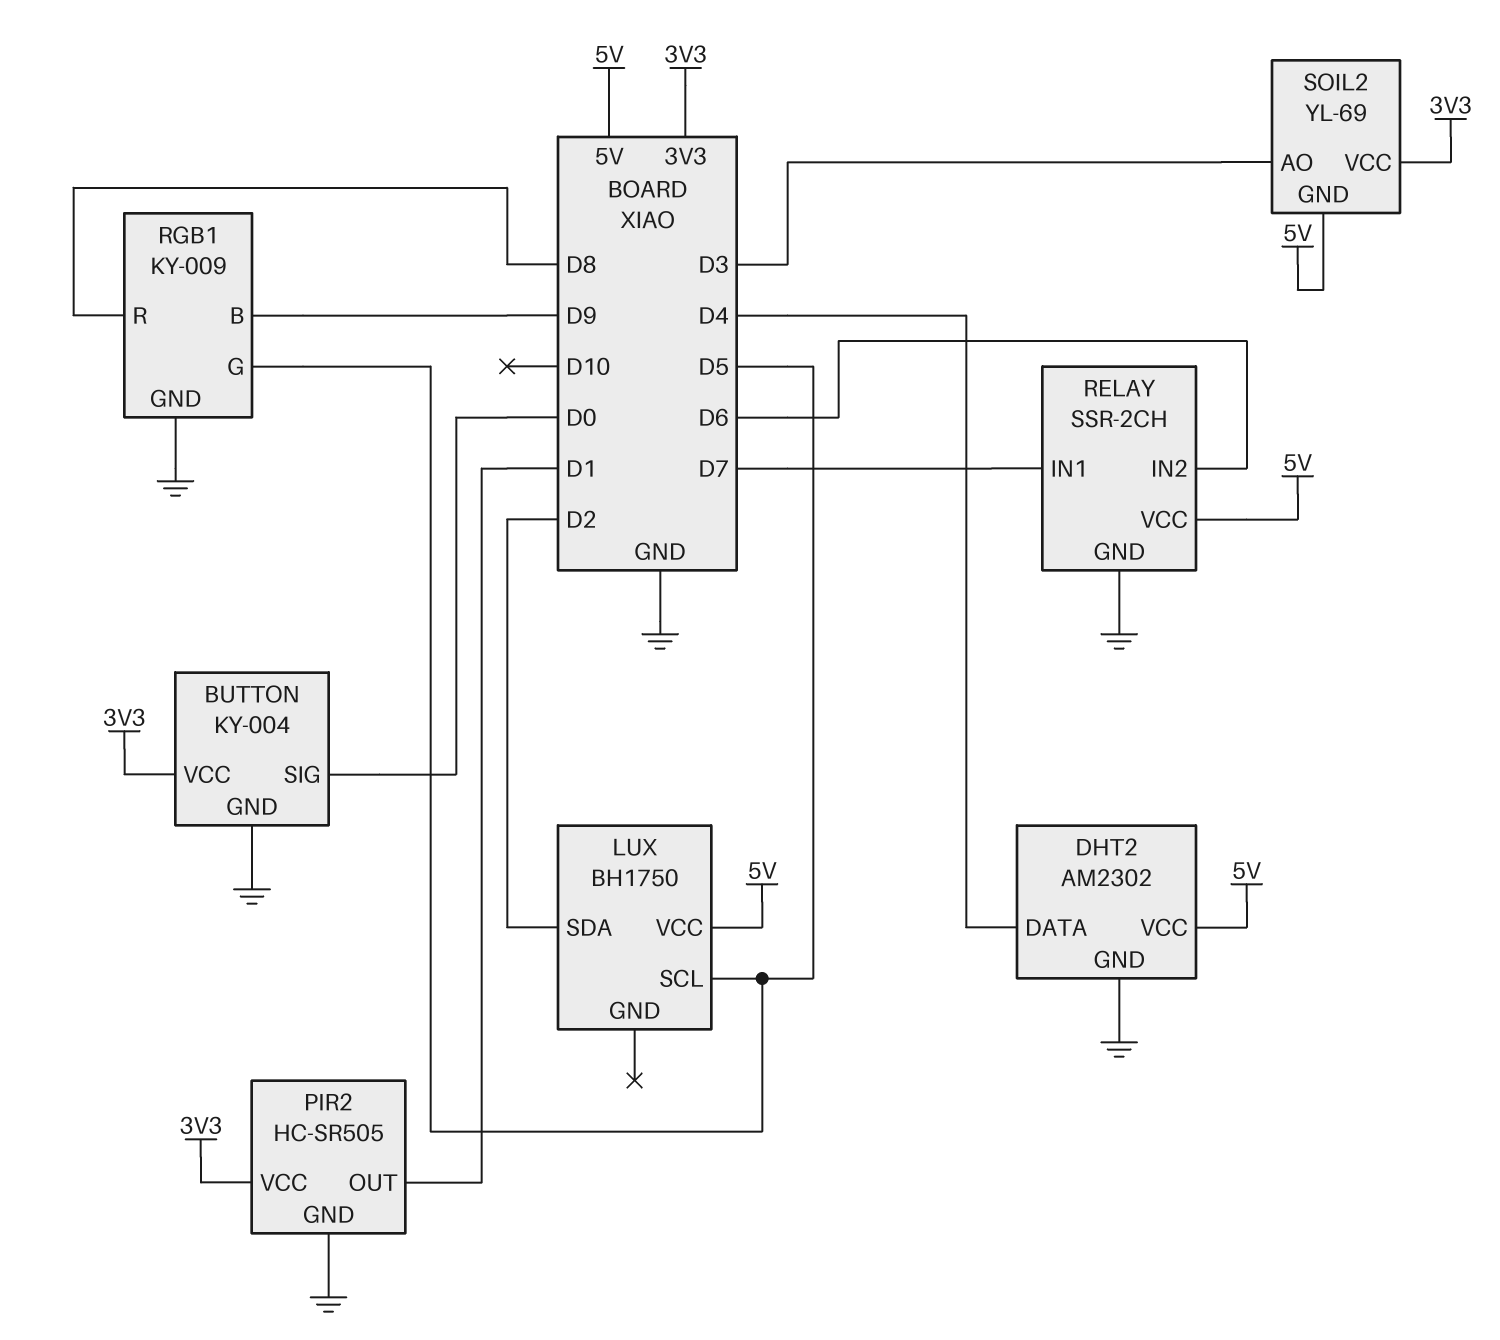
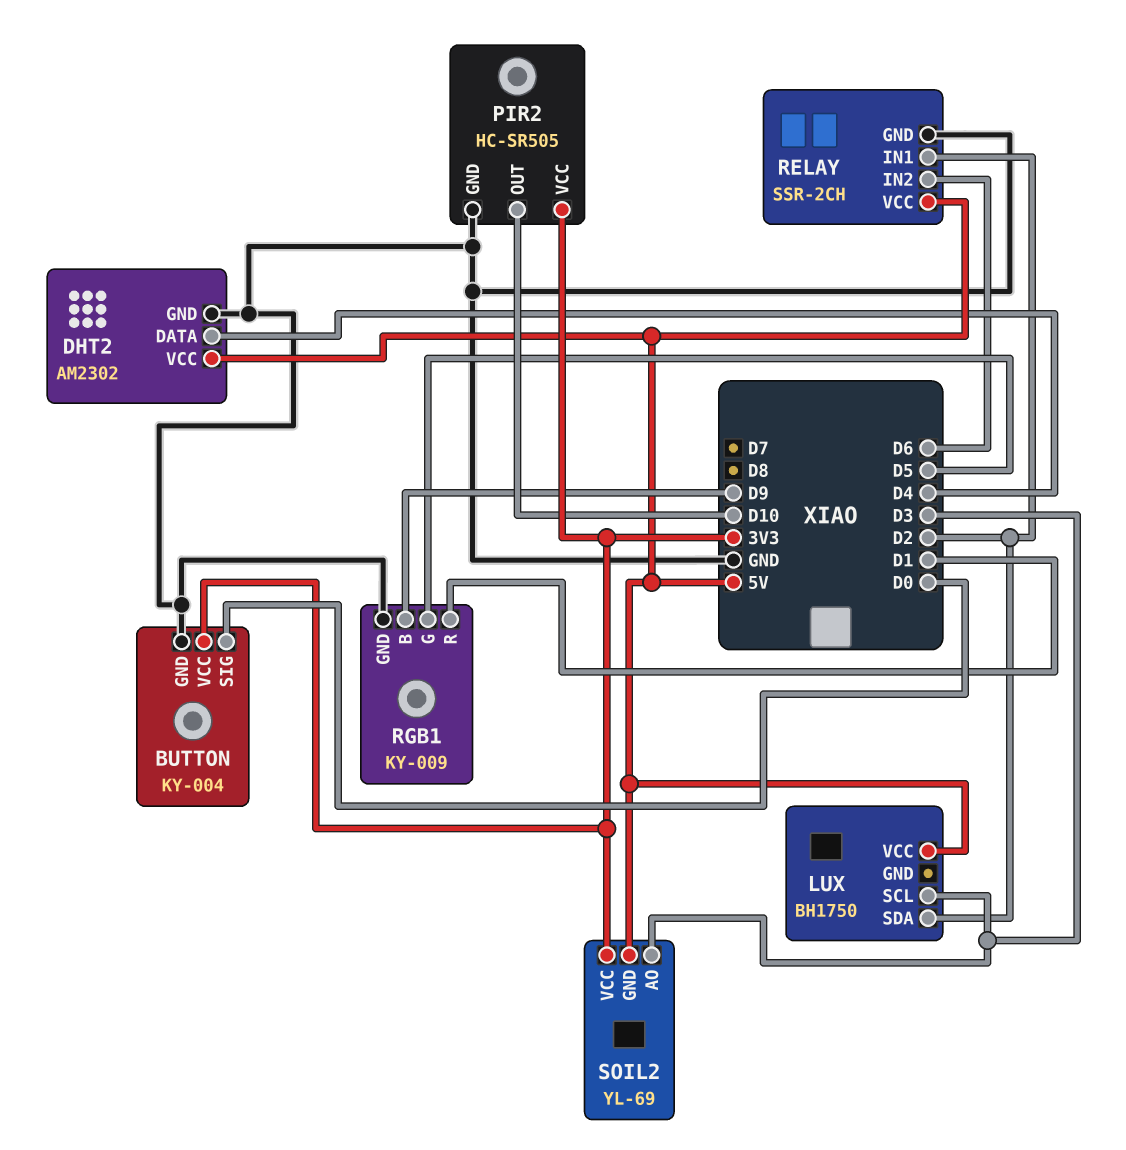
LUX pin SCL: D5 -> D3
PIR2 pin OUT: D1 -> D10
RELAY pin IN1: D7 -> D2
RGB1 pin R: D8 -> D1

